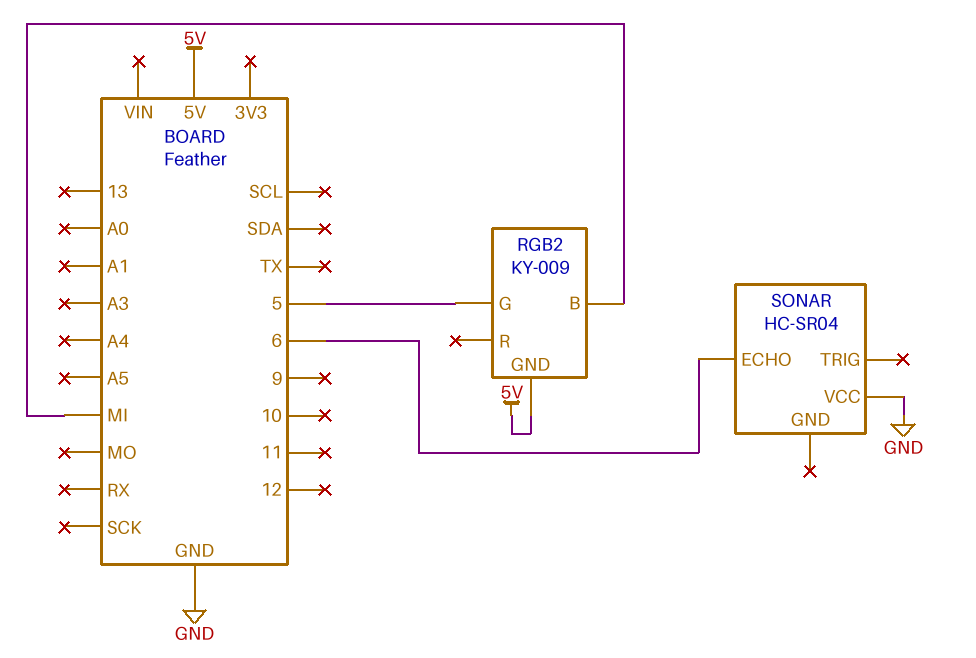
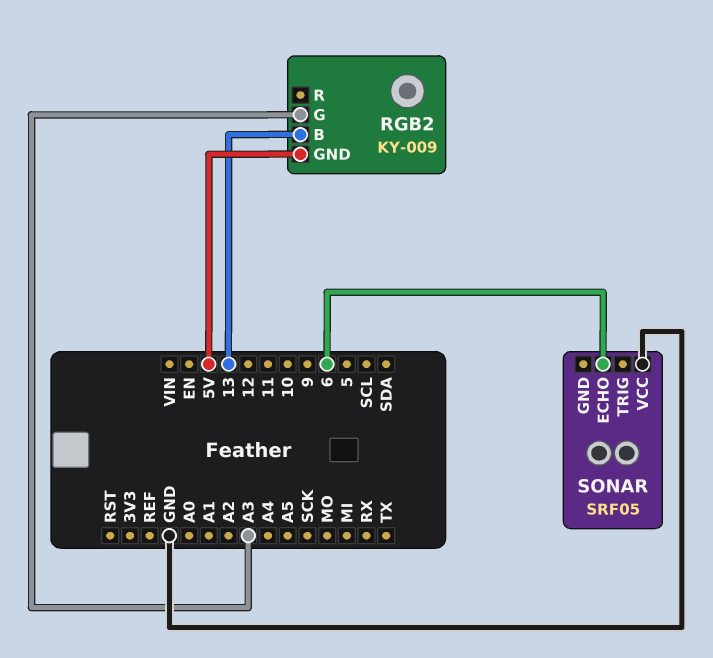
RGB2 pin B: MI -> 13
RGB2 pin G: 5 -> A3
SONAR: HC-SR04 -> SRF05

